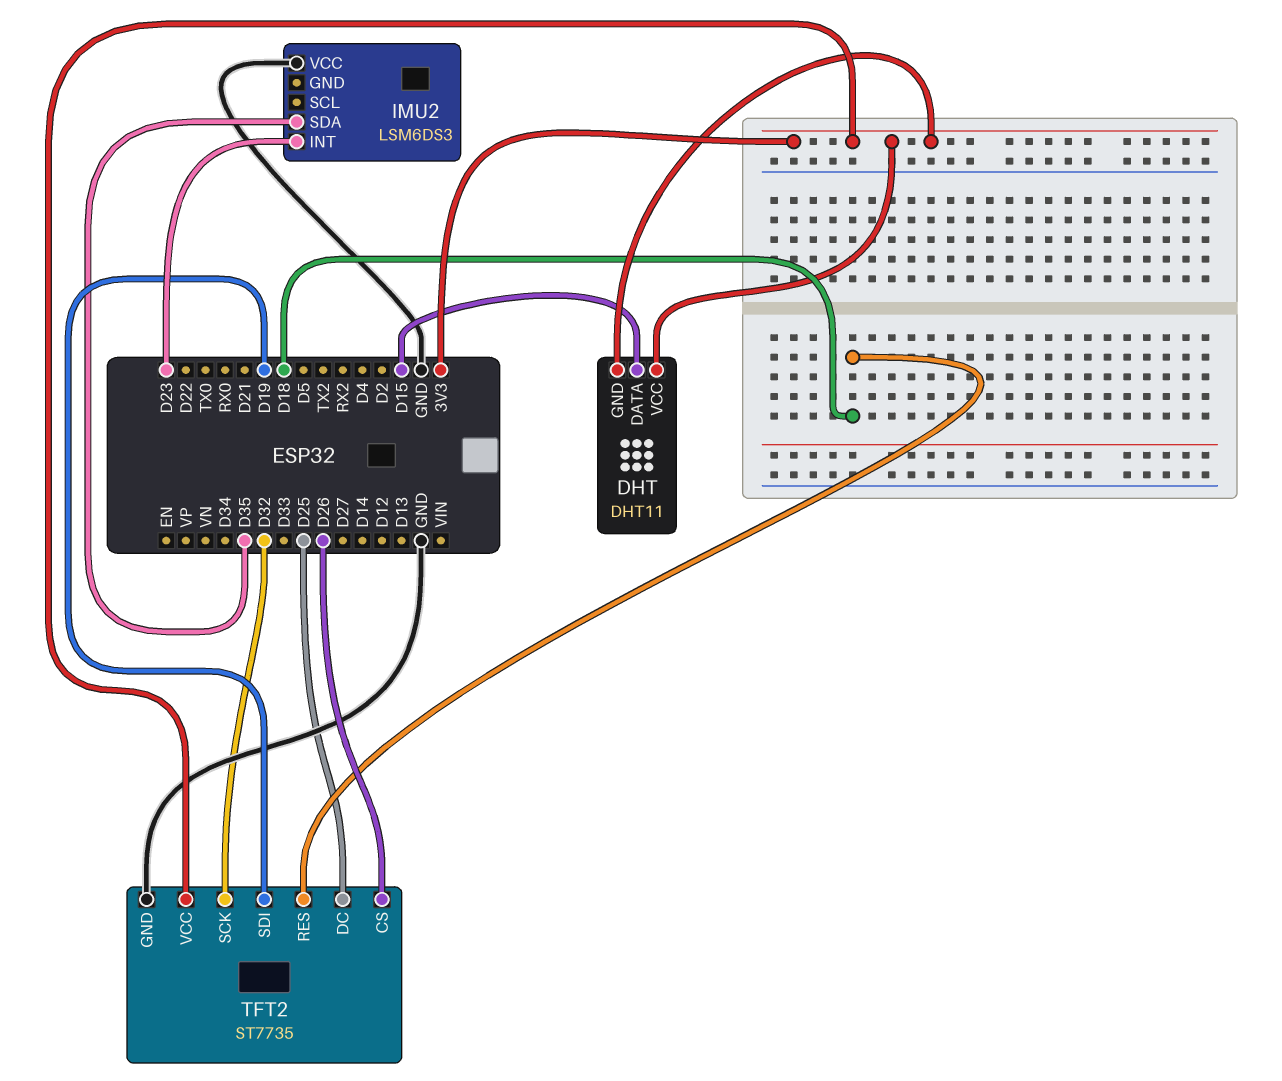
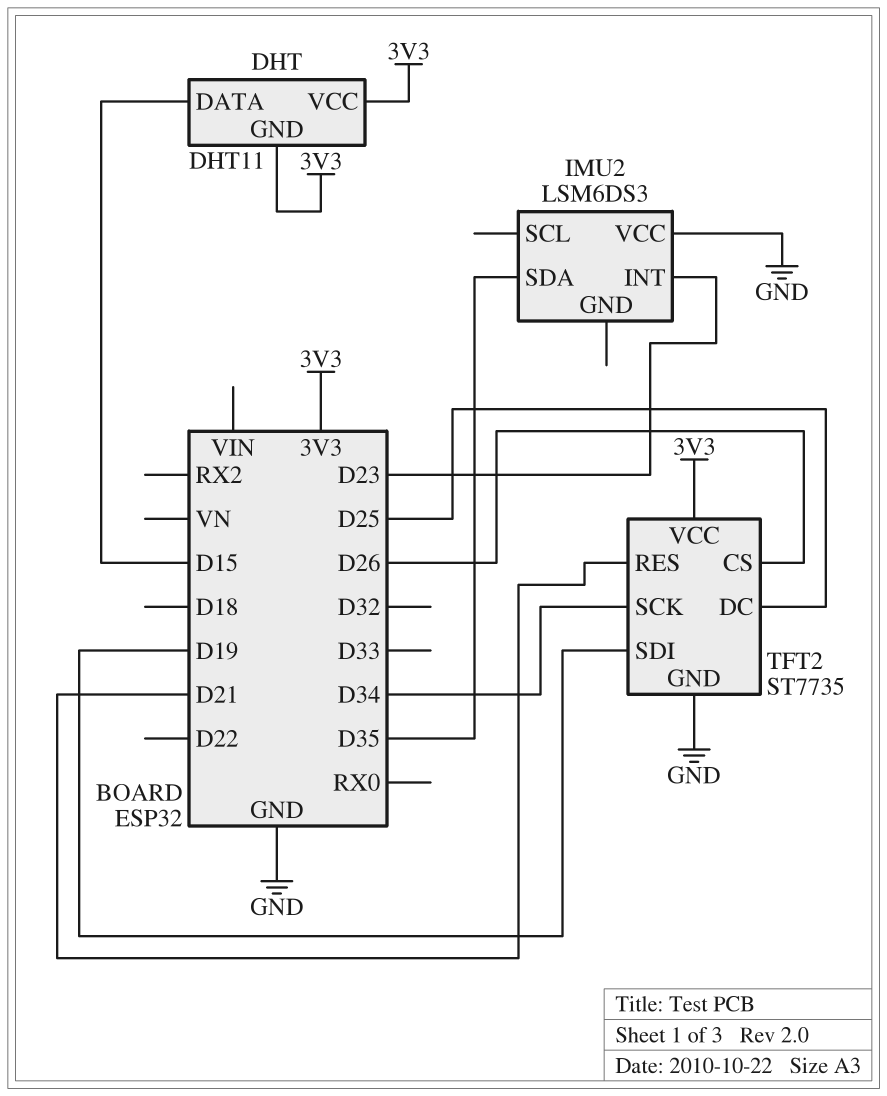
TFT2 pin RES: D18 -> D21
TFT2 pin SCK: D32 -> D34

